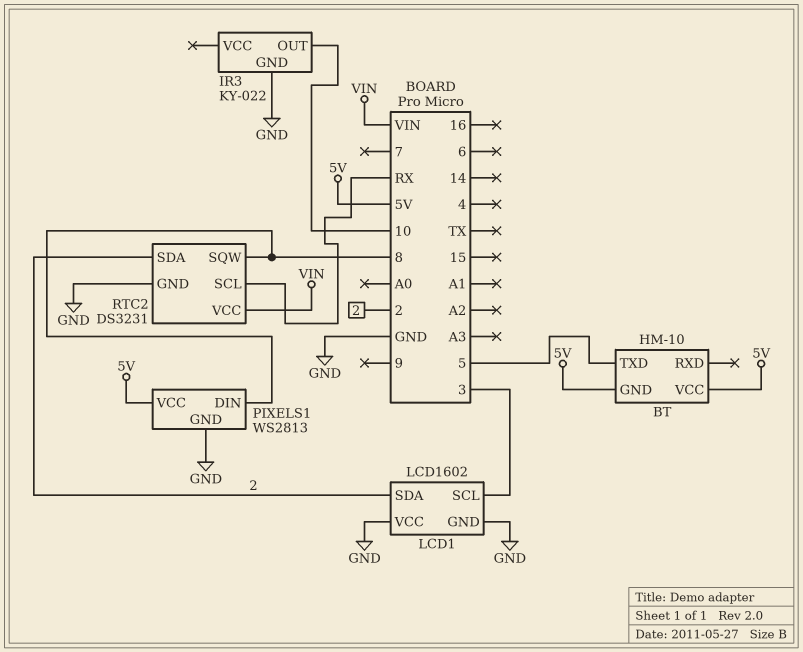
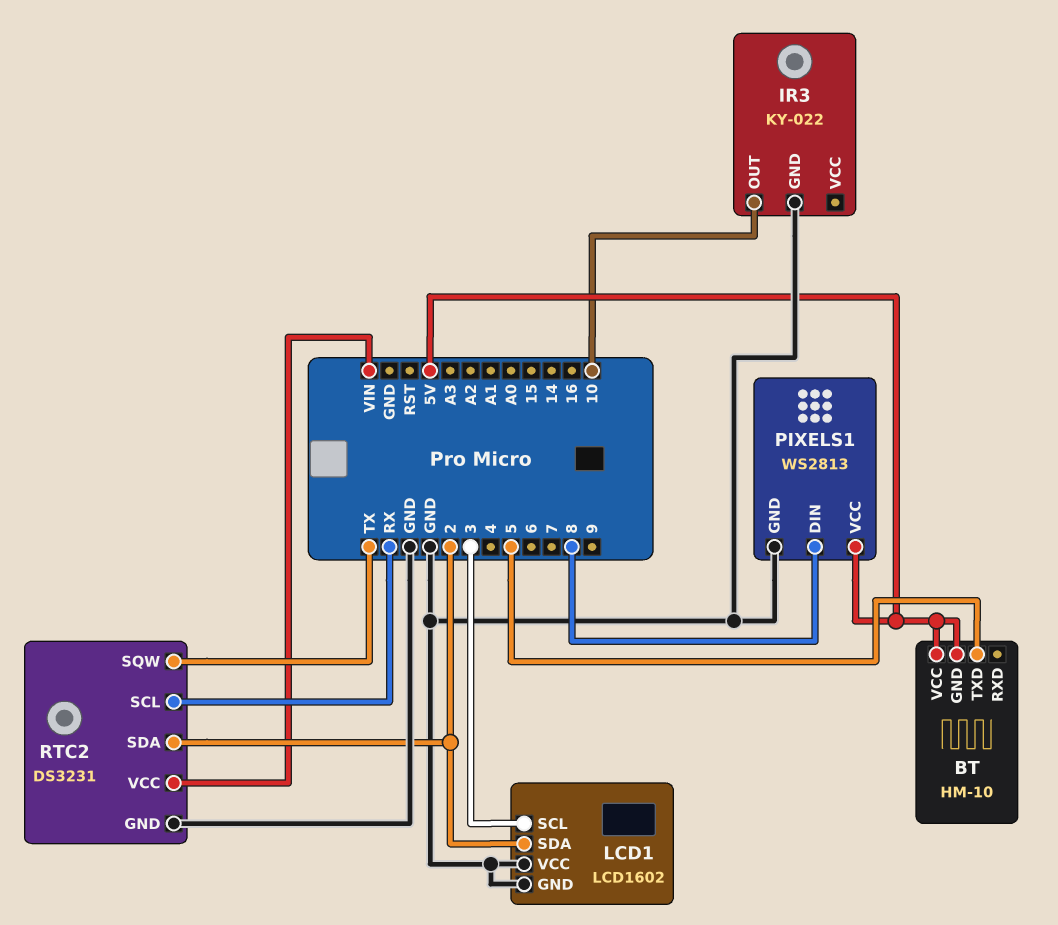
RTC2 pin SQW: 8 -> TX

